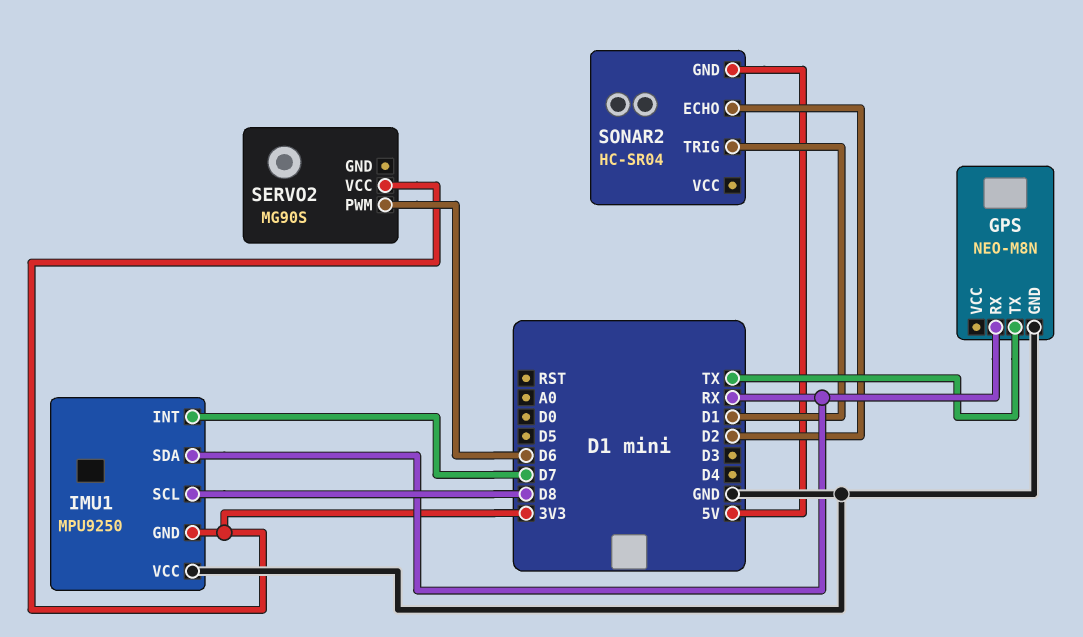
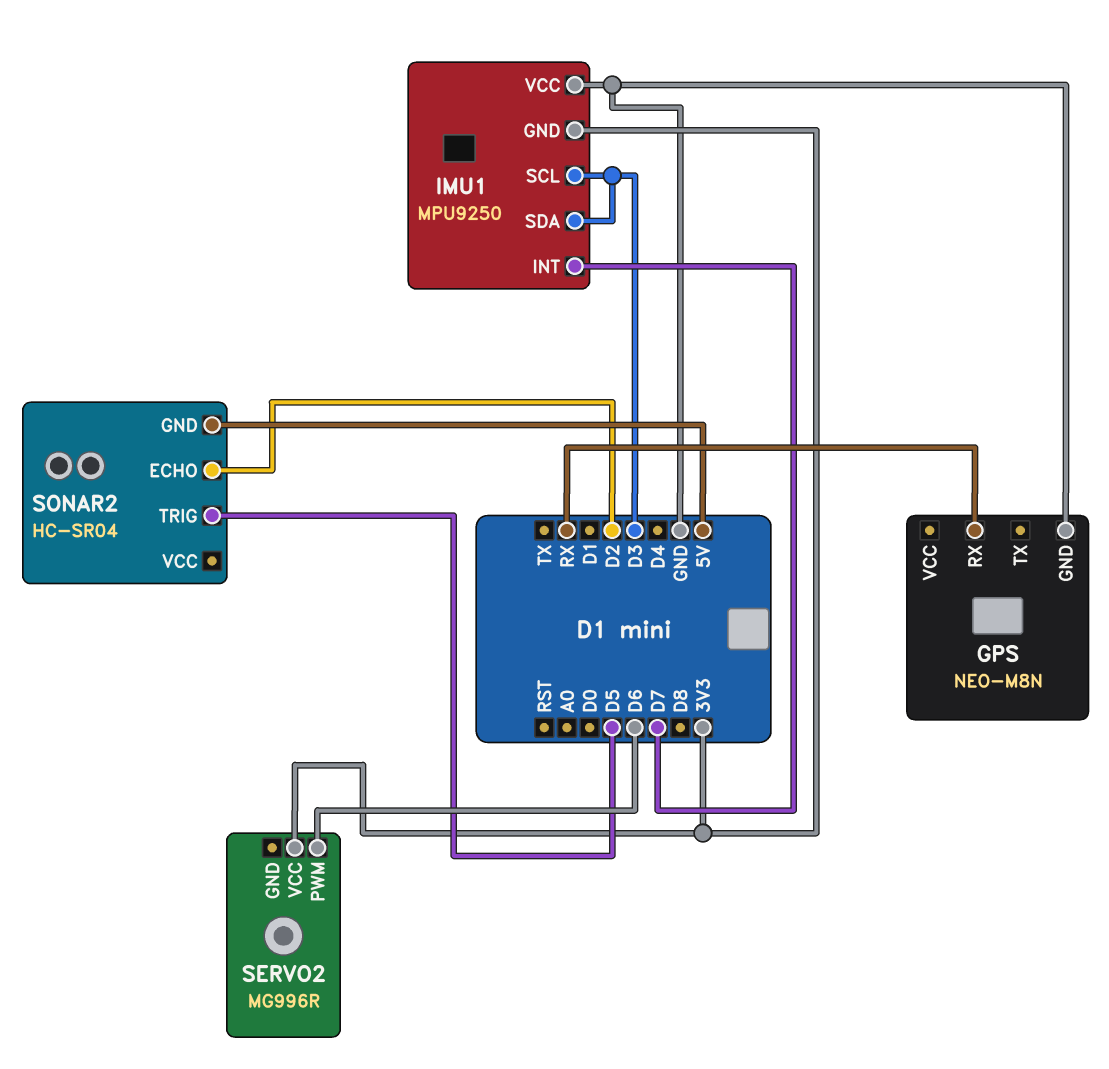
GPS pin TX: TX -> none
IMU1 pin SCL: D8 -> D3
IMU1 pin SDA: RX -> D3
SERVO2: MG90S -> MG996R
SONAR2 pin TRIG: D1 -> D5

